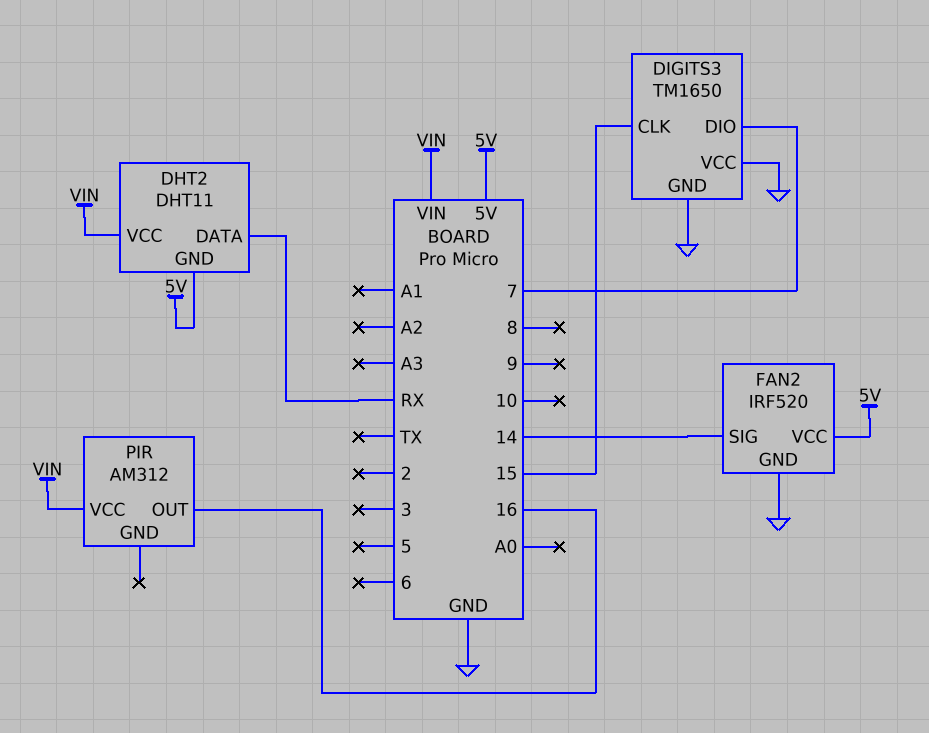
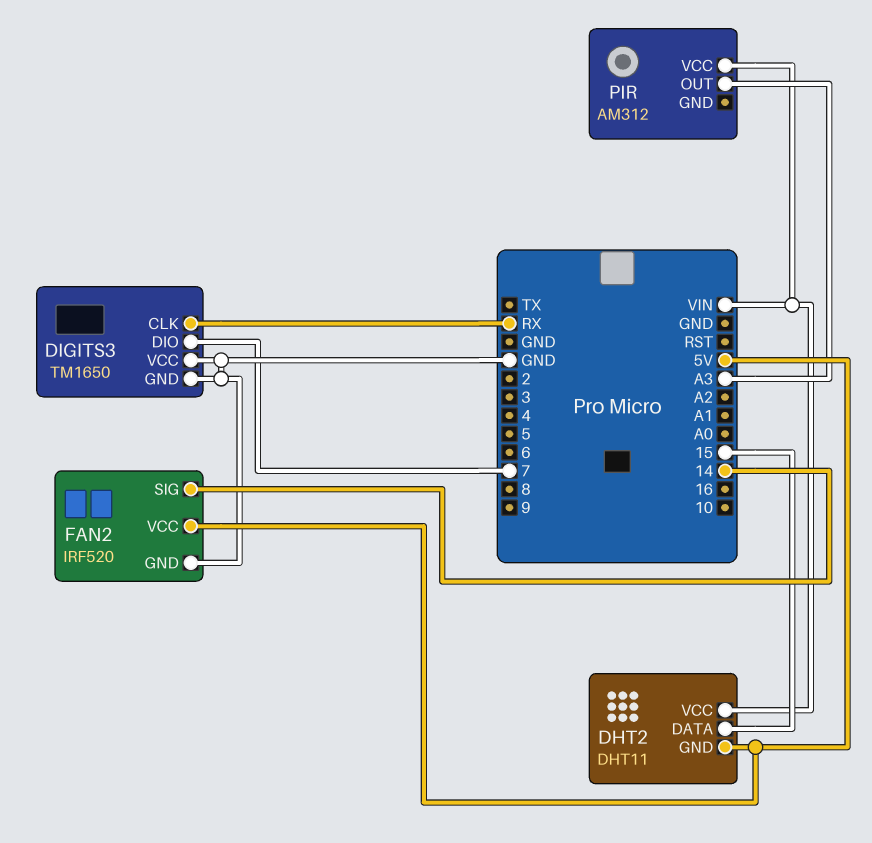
DHT2 pin DATA: RX -> 15
DIGITS3 pin CLK: 15 -> RX
PIR pin OUT: 16 -> A3

